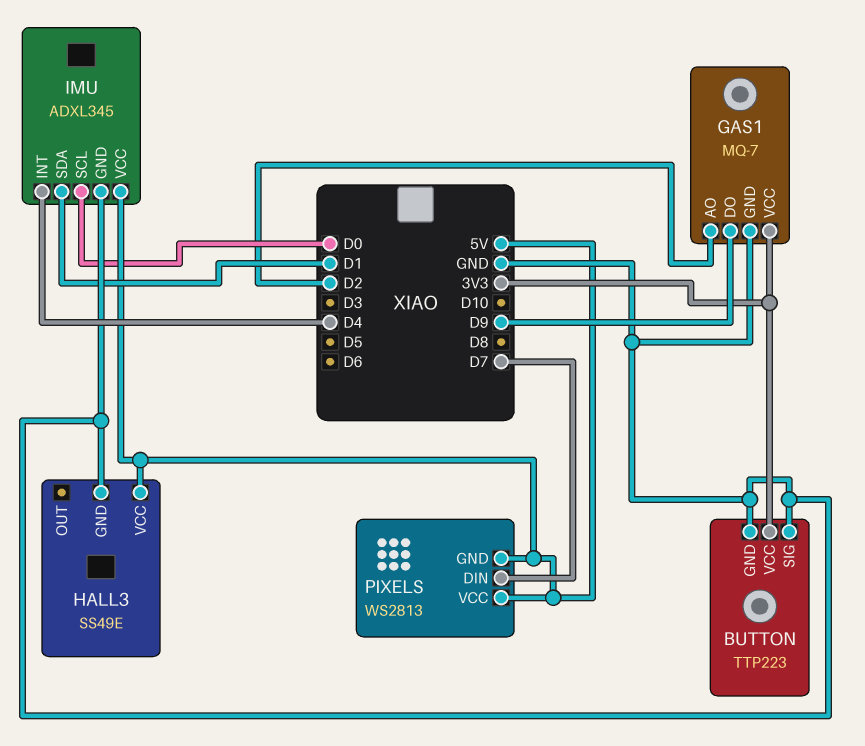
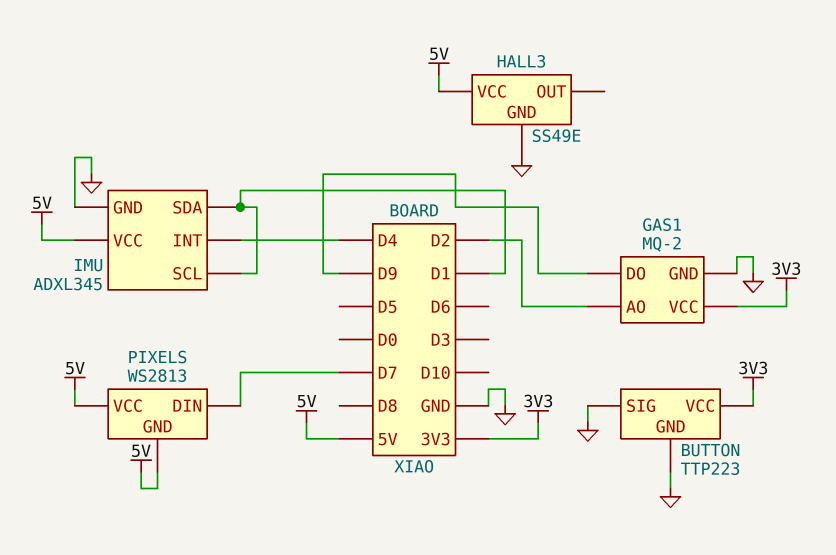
GAS1: MQ-7 -> MQ-2
IMU pin SCL: D0 -> D1

